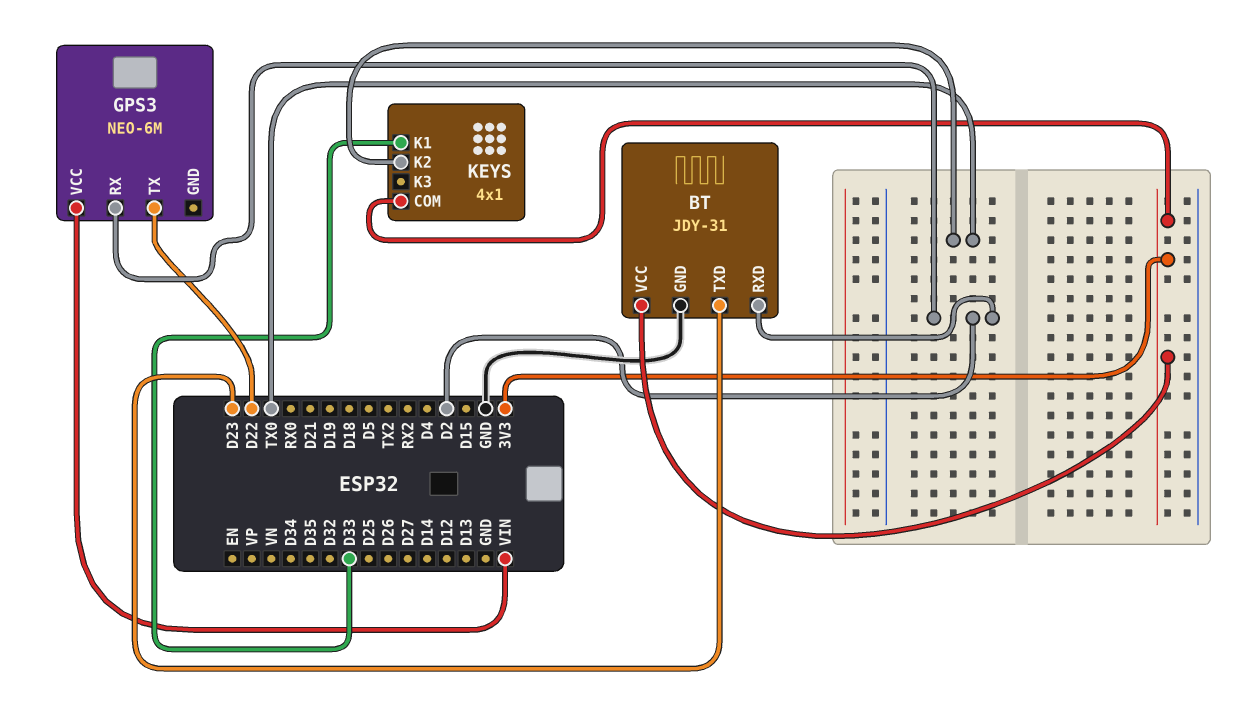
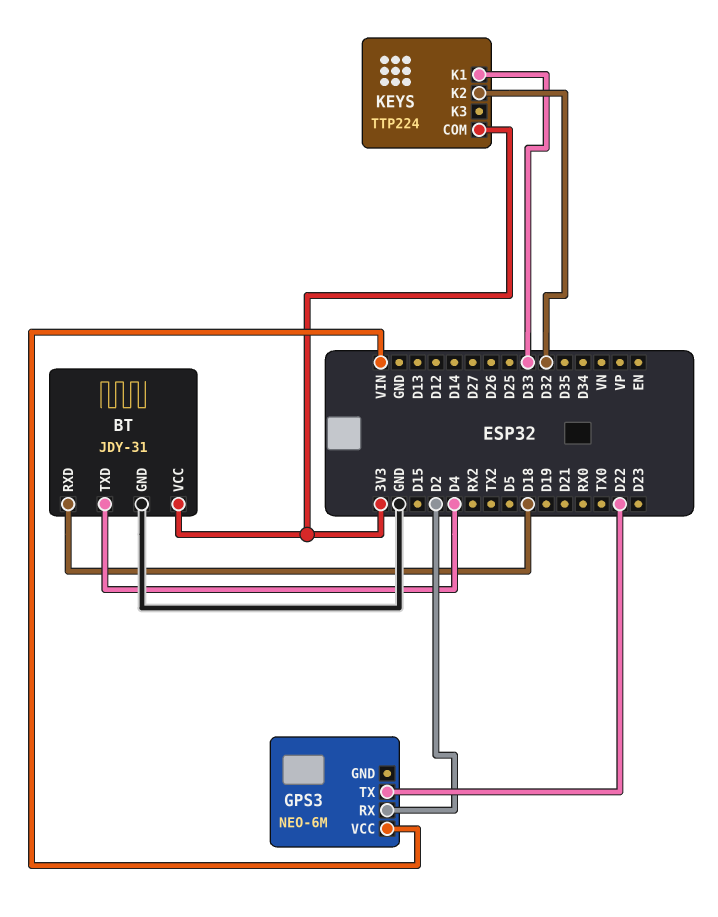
BT pin RXD: D2 -> D18
BT pin TXD: D23 -> D4
KEYS: 4x1 -> TTP224
KEYS pin K2: TX0 -> D32

